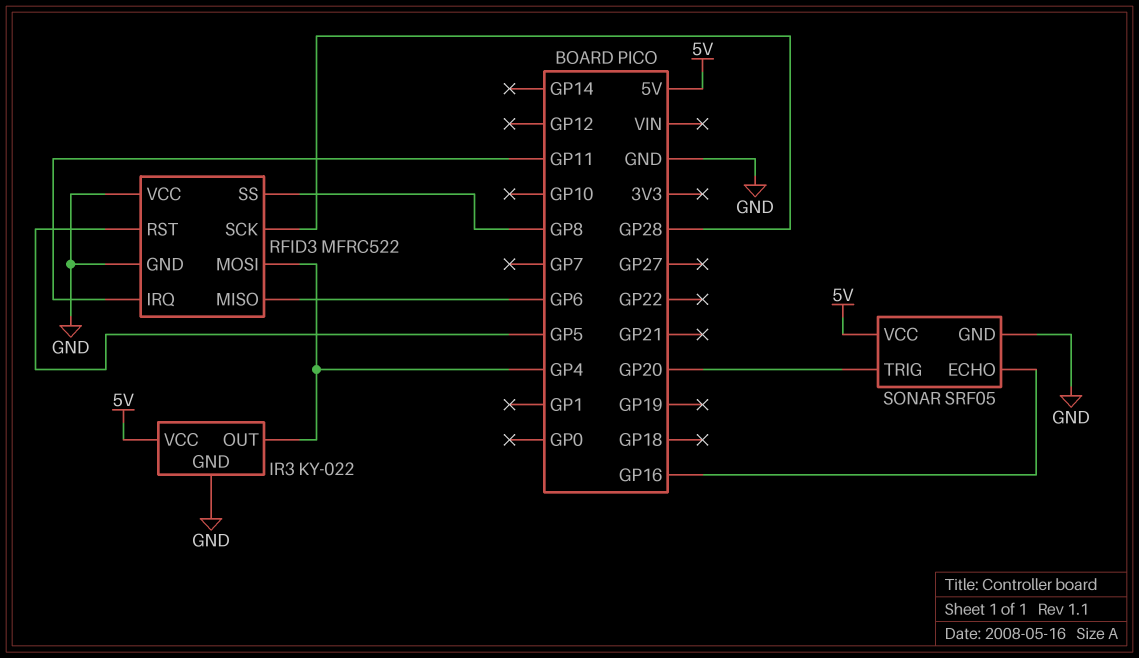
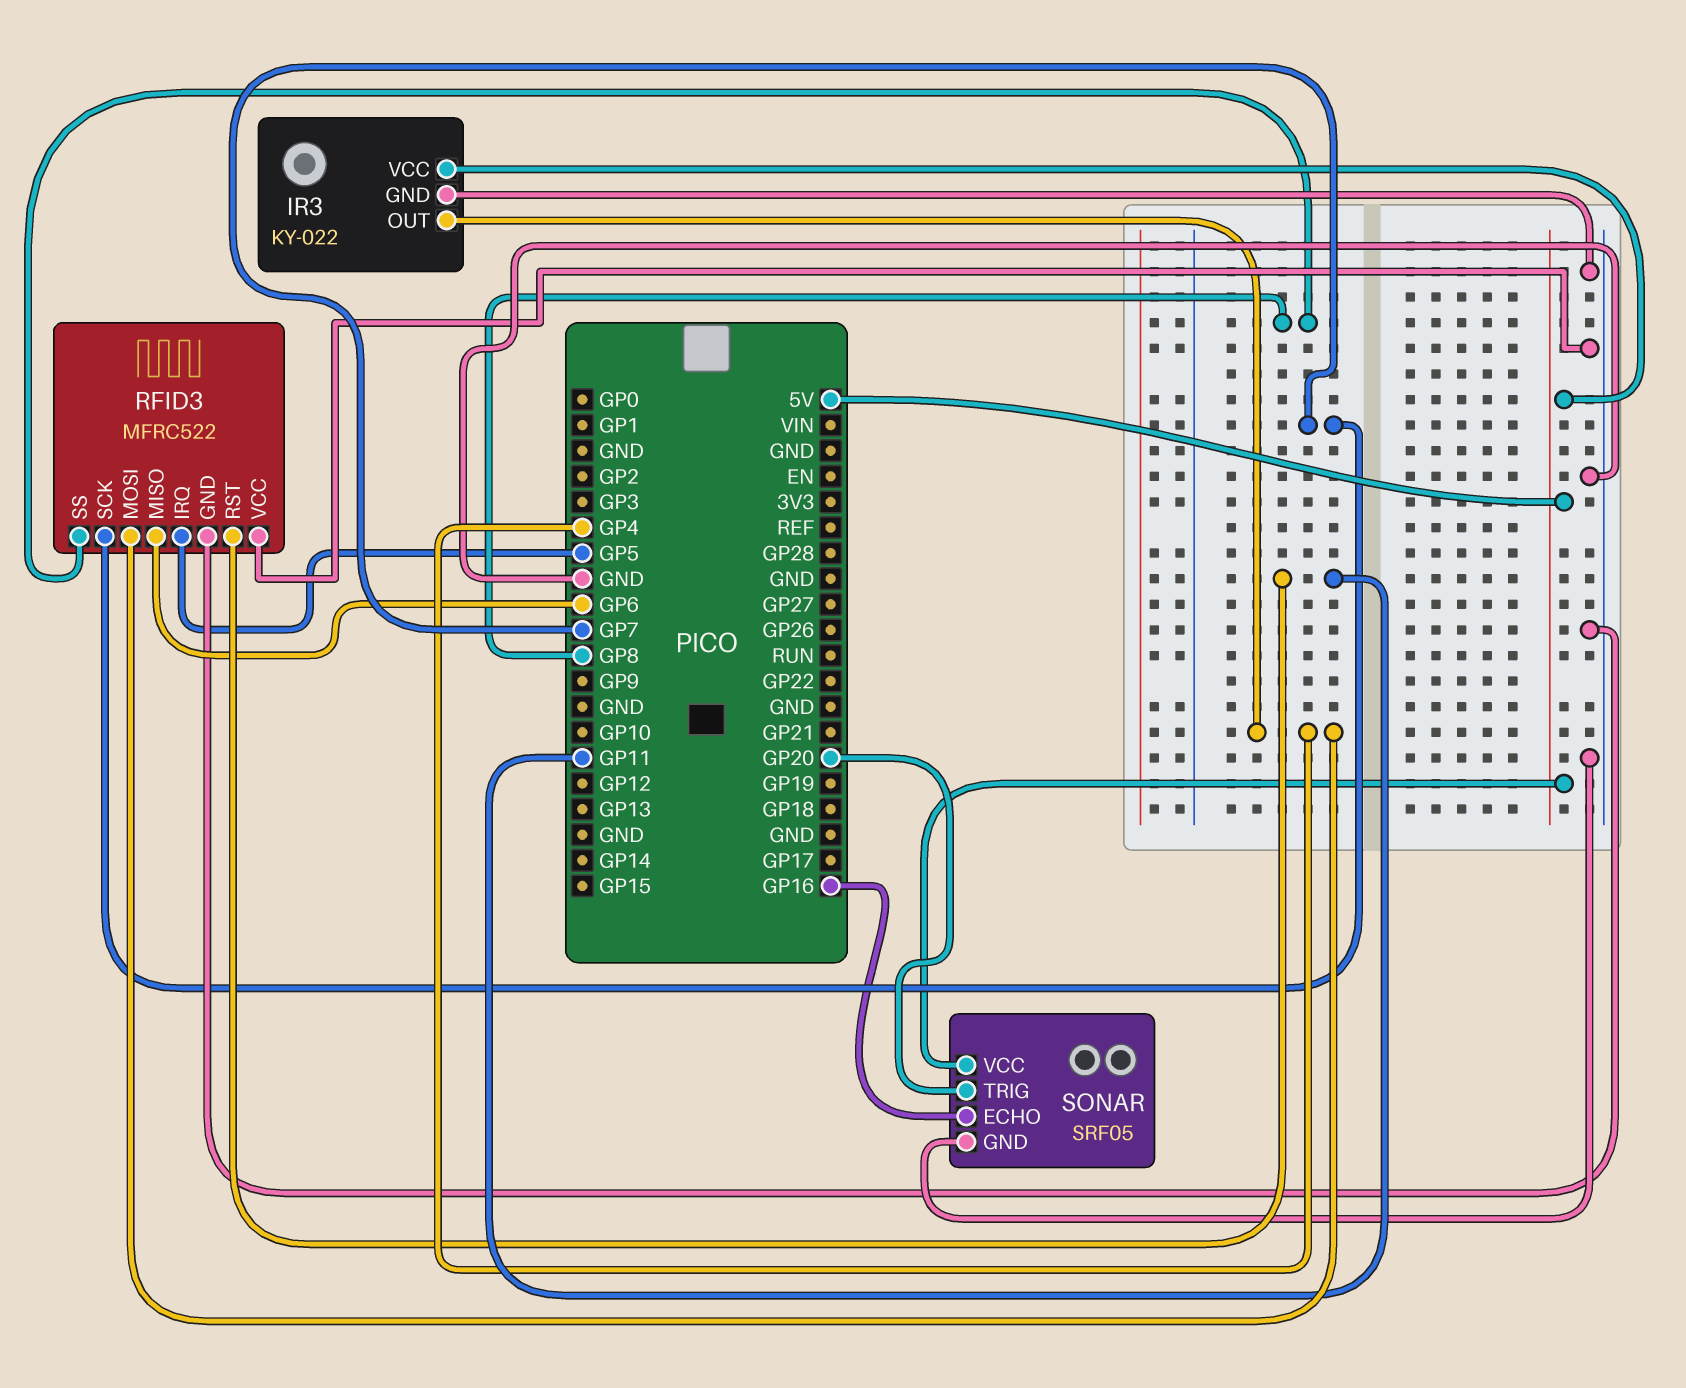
RFID3 pin IRQ: GP11 -> GP5
RFID3 pin RST: GP5 -> GP11
RFID3 pin SCK: GP28 -> GP7

